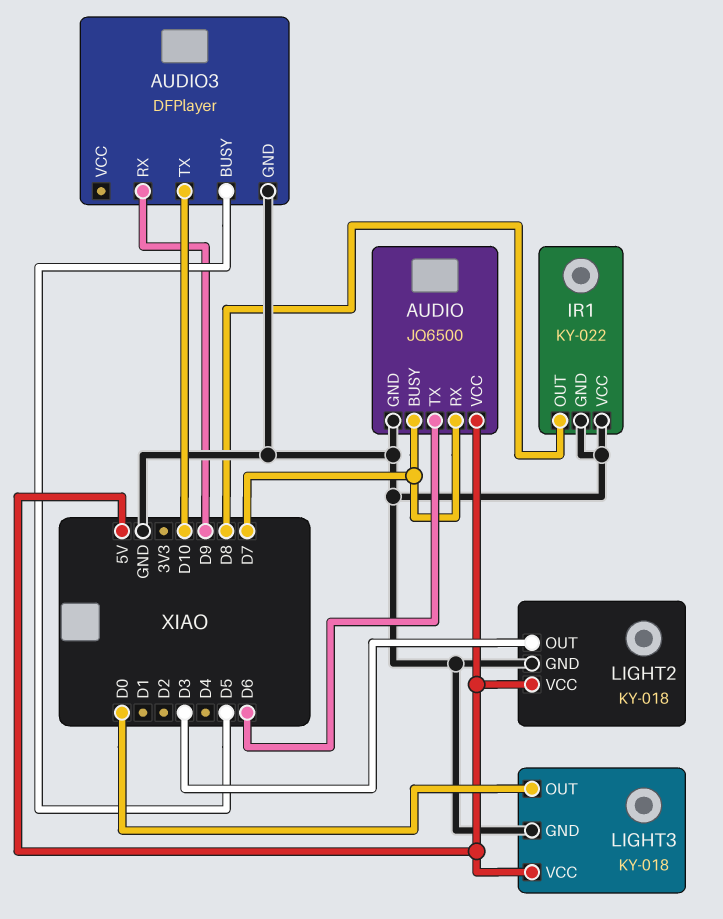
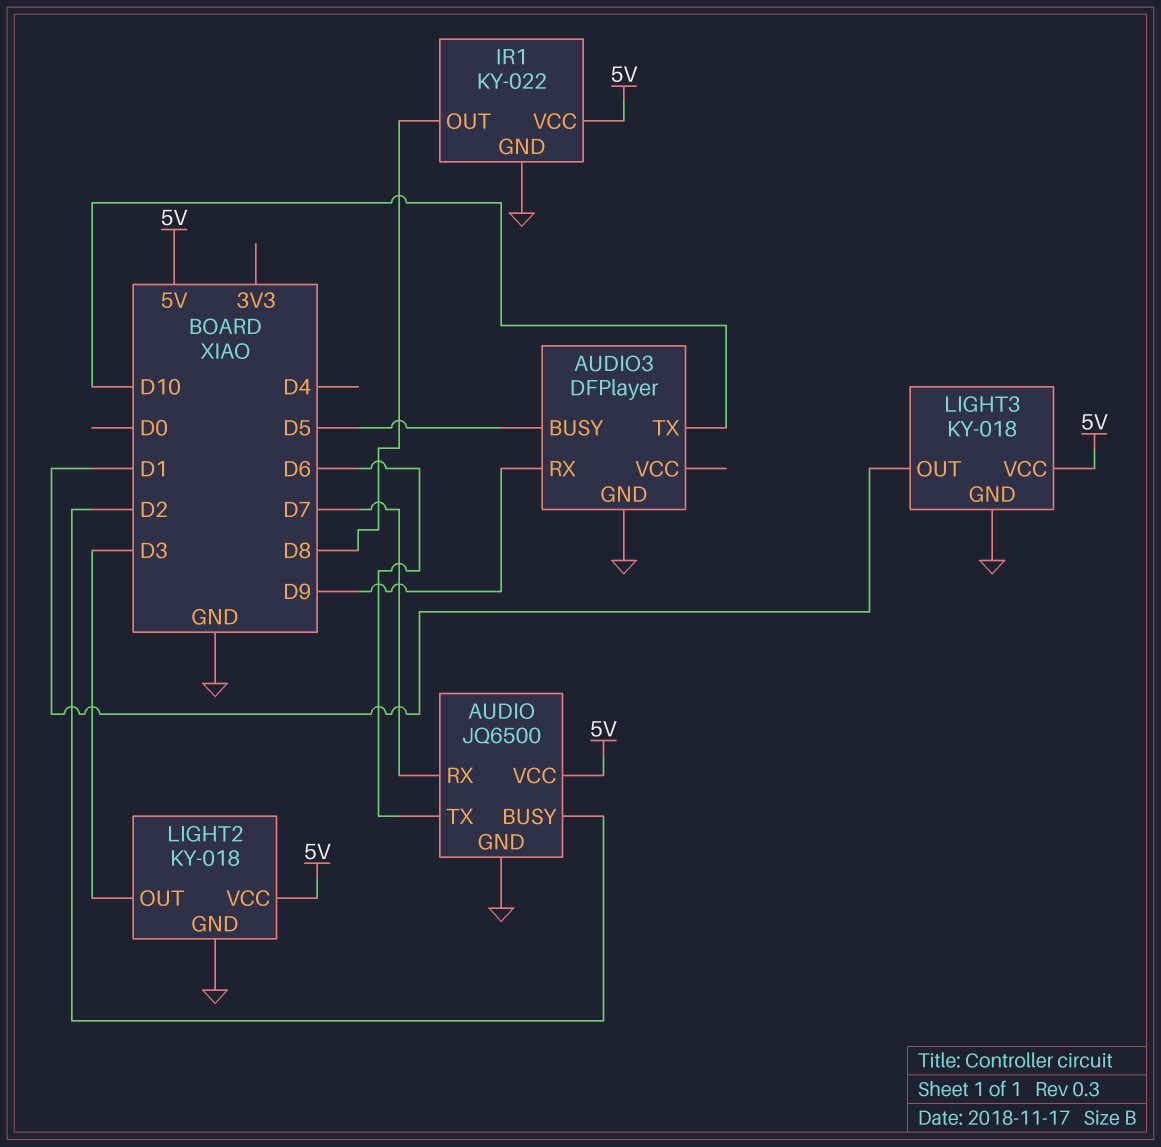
AUDIO pin BUSY: D7 -> D2
IR1 pin VCC: GND -> 5V
LIGHT3 pin OUT: D0 -> D1

